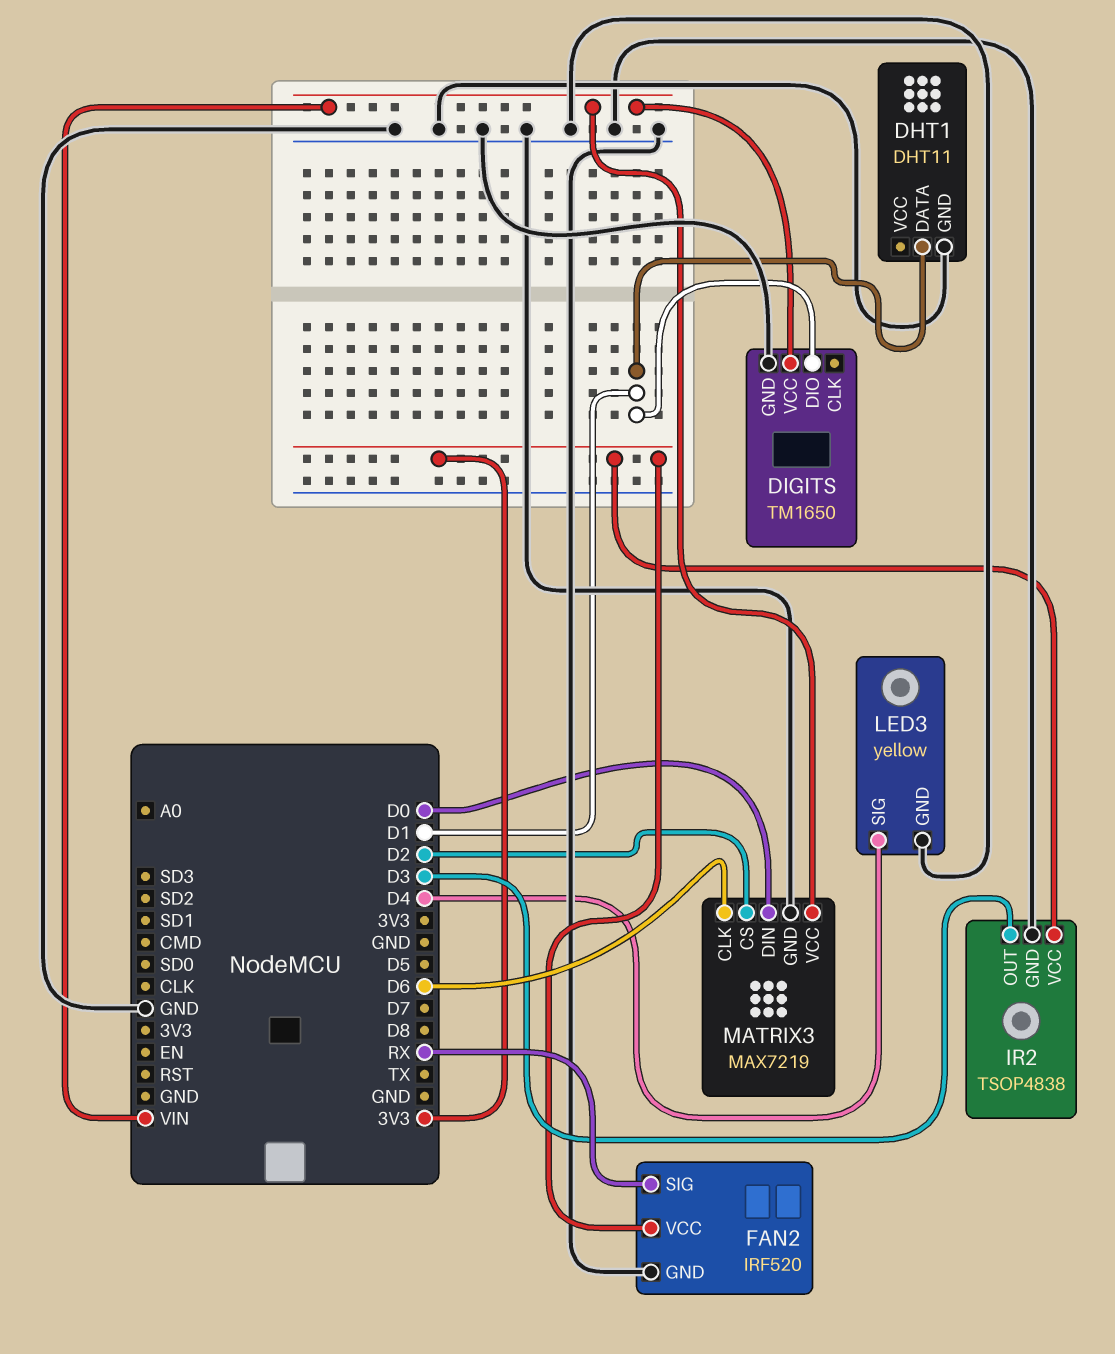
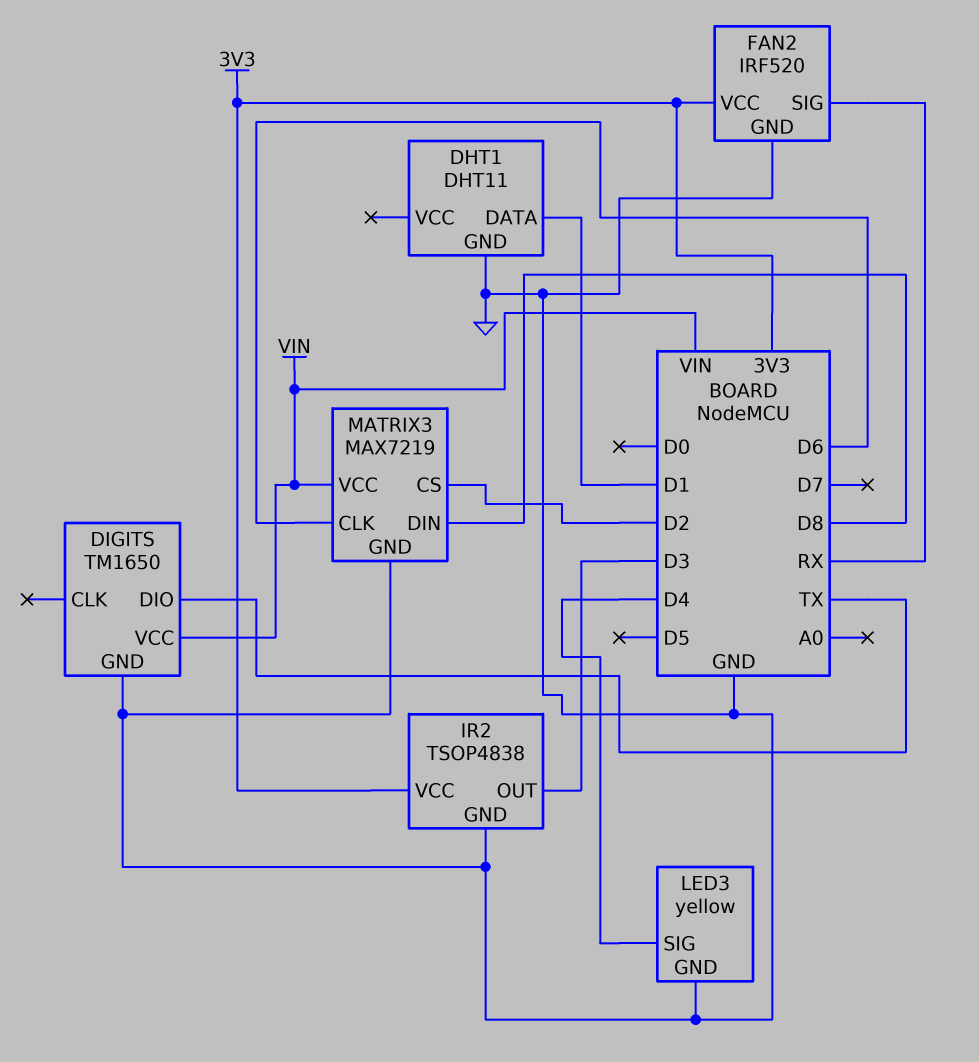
DIGITS pin DIO: D1 -> TX
MATRIX3 pin DIN: D0 -> D8

